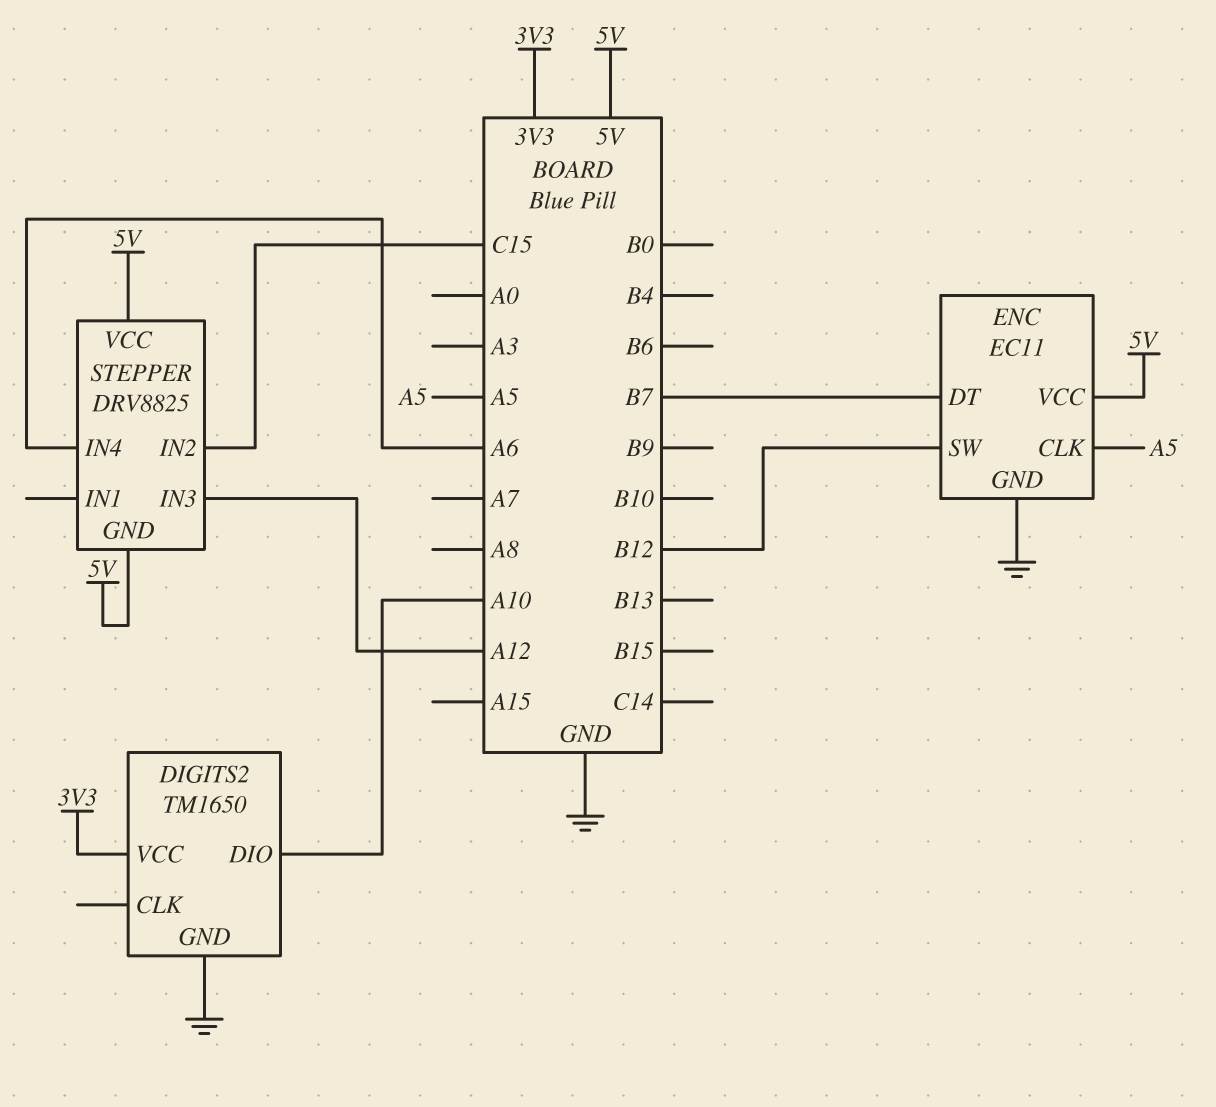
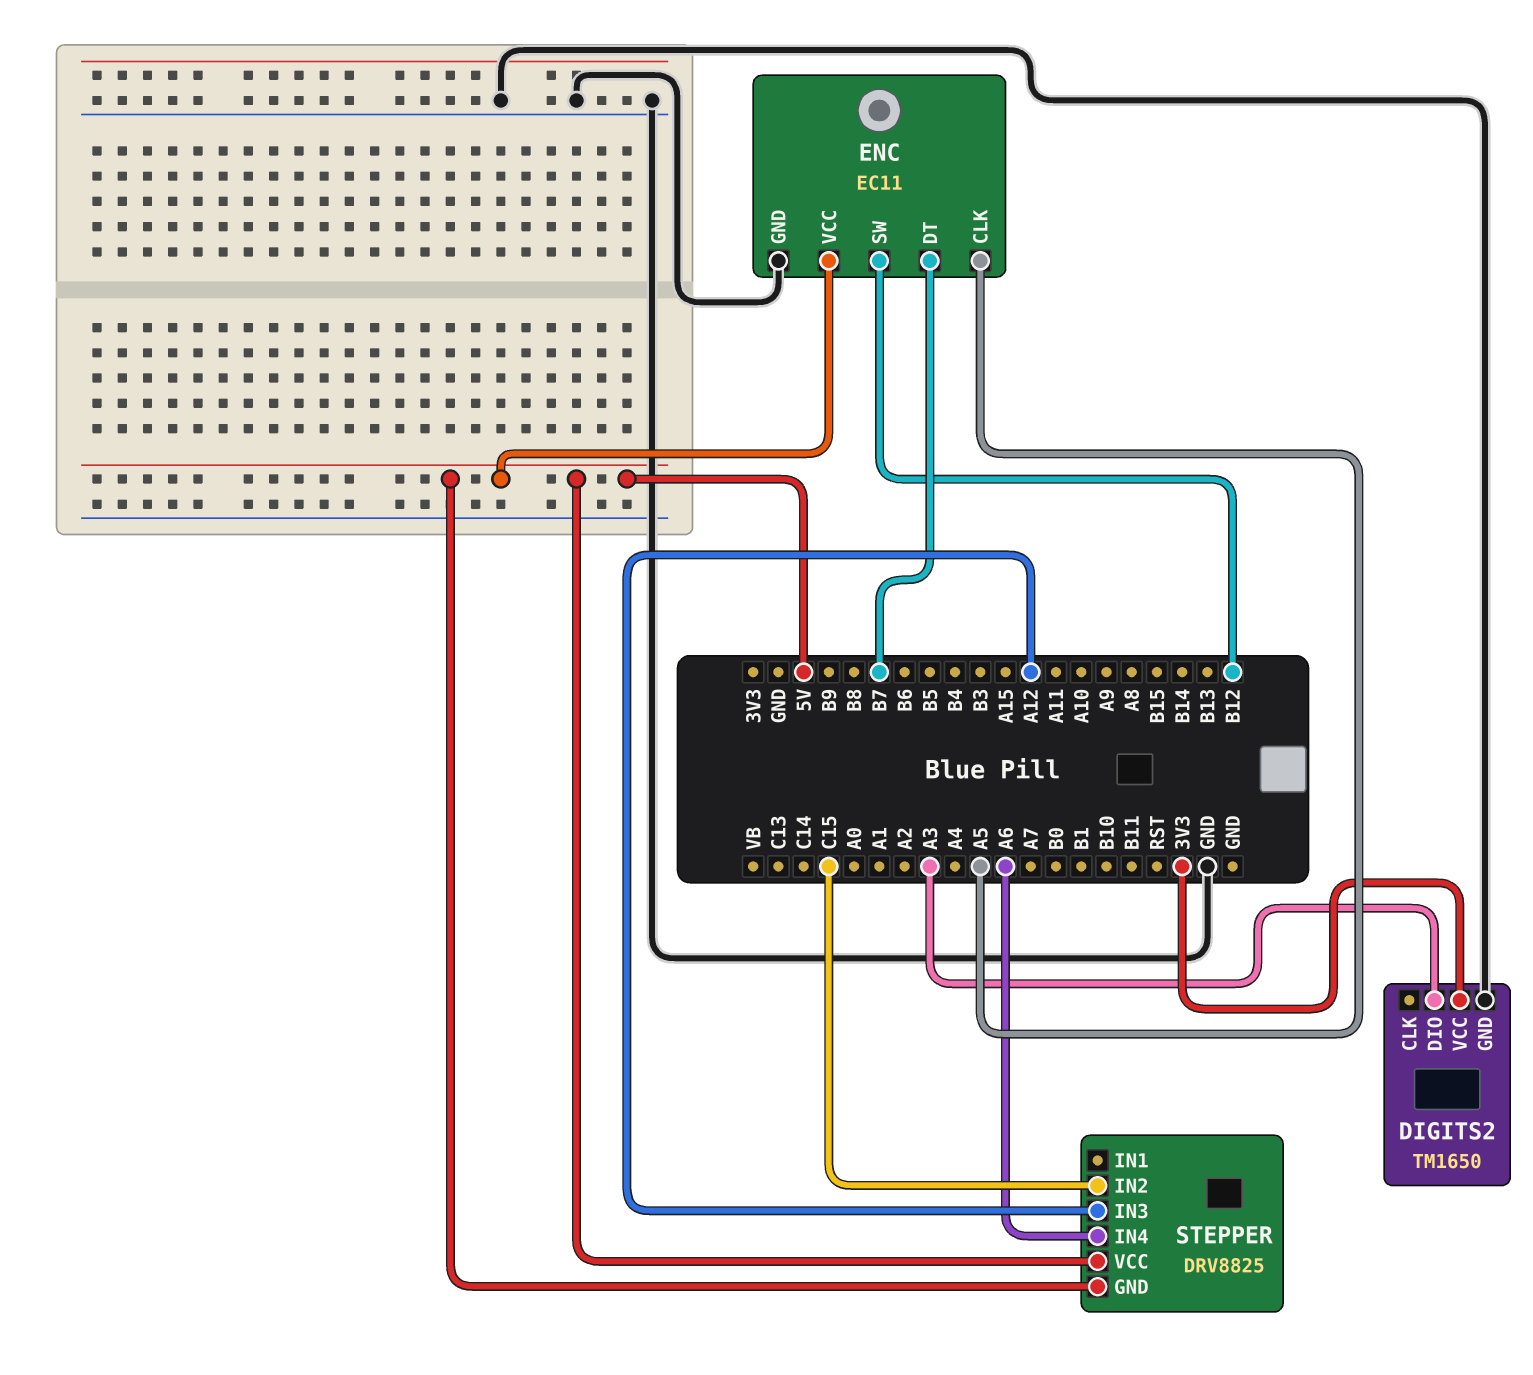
DIGITS2 pin DIO: A10 -> A3

